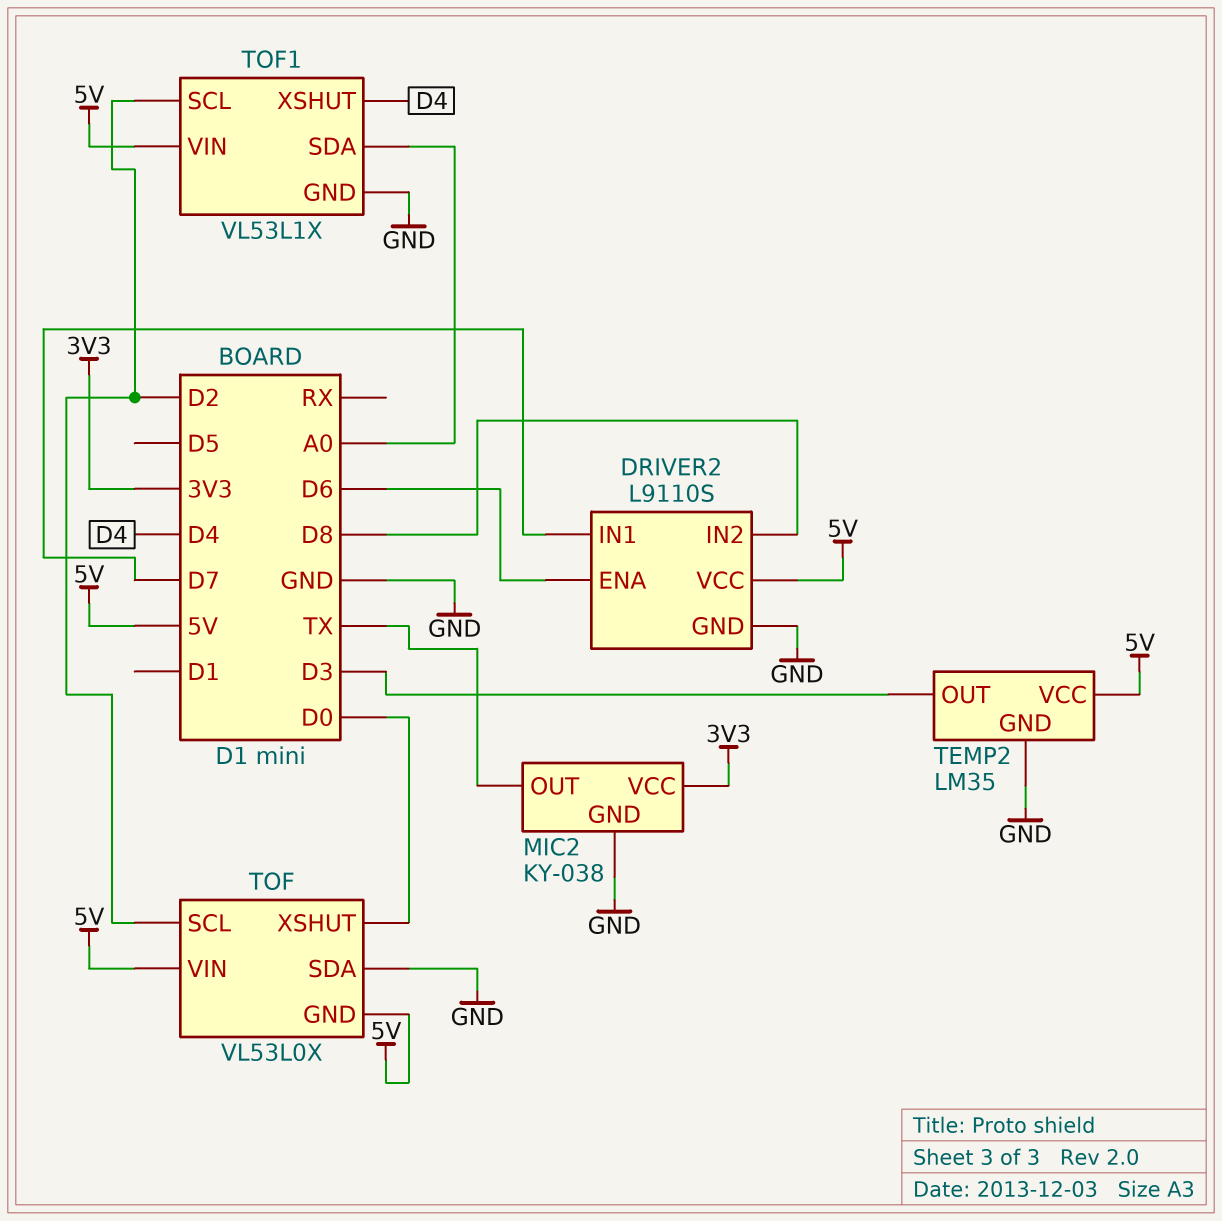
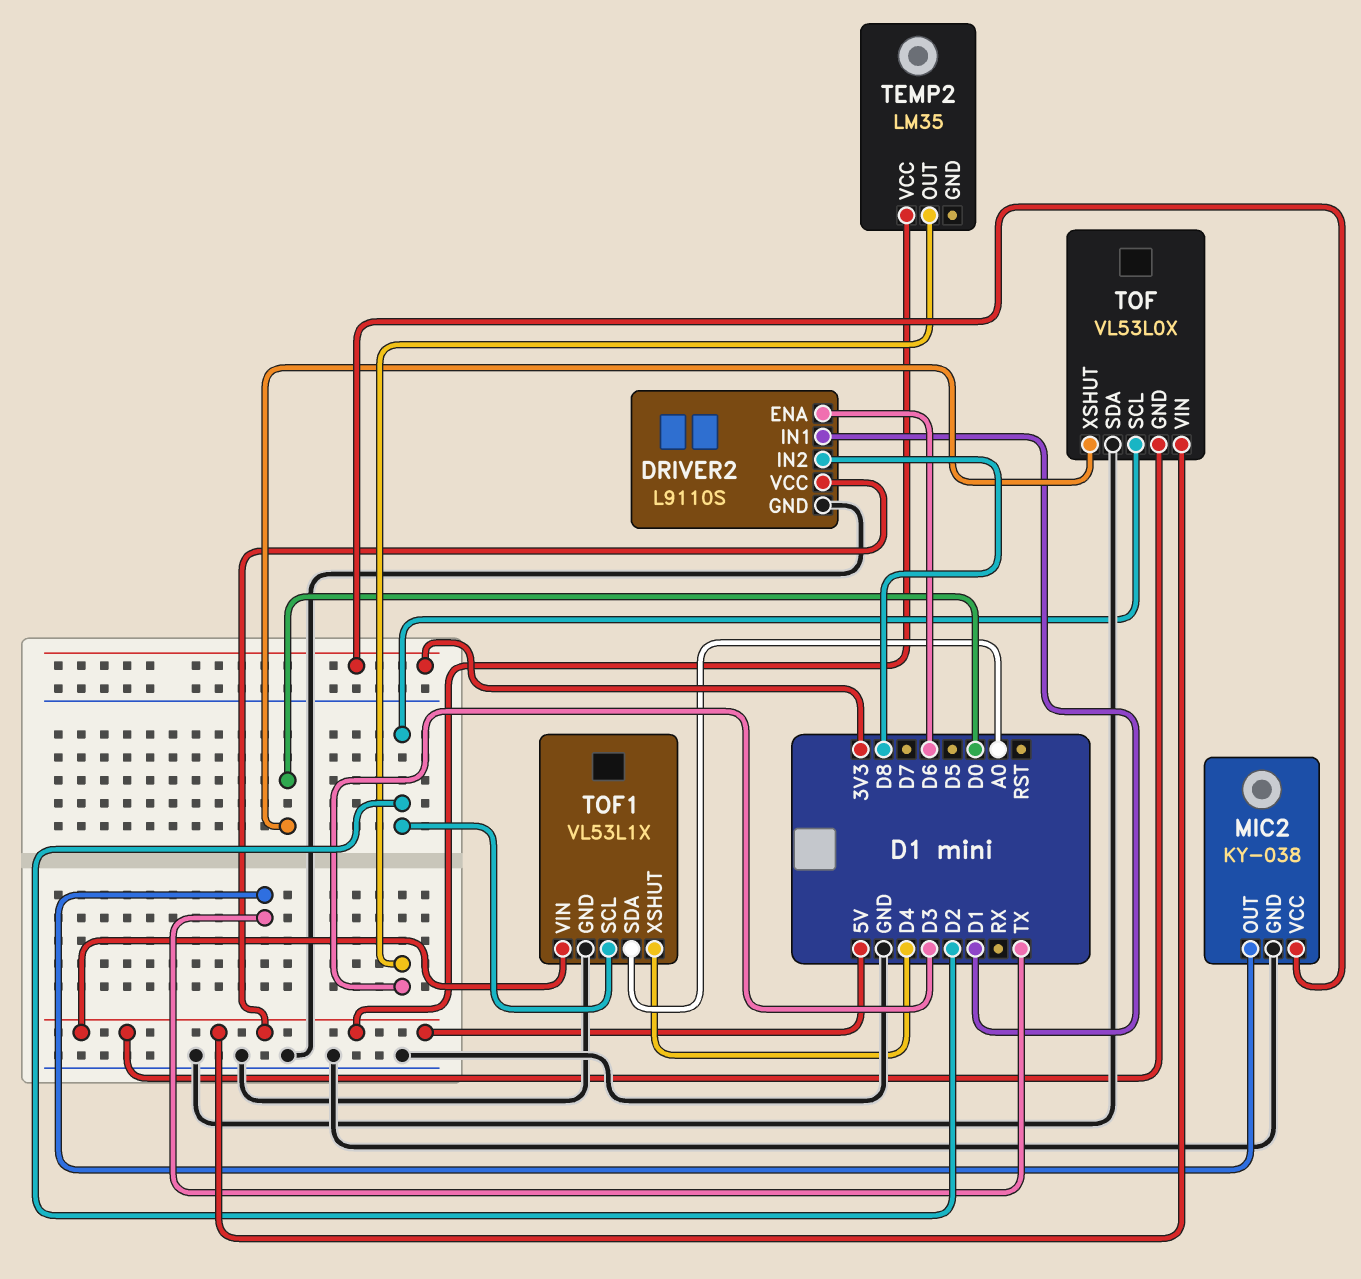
DRIVER2 pin IN1: D7 -> D1
TEMP2 pin GND: GND -> none

